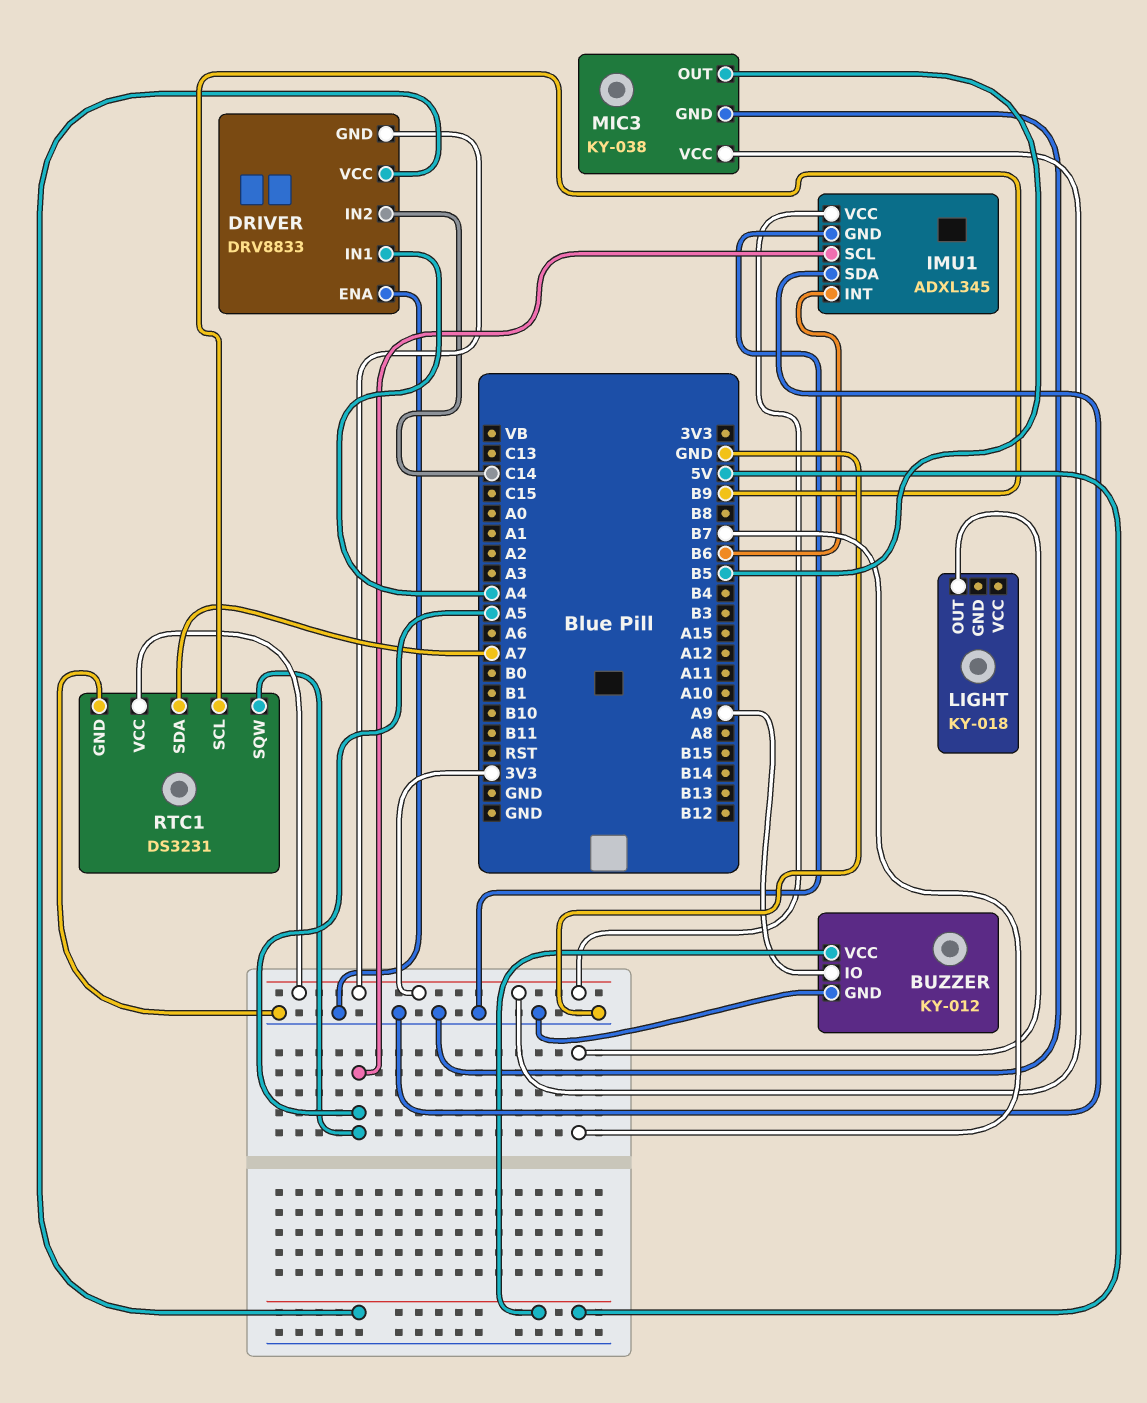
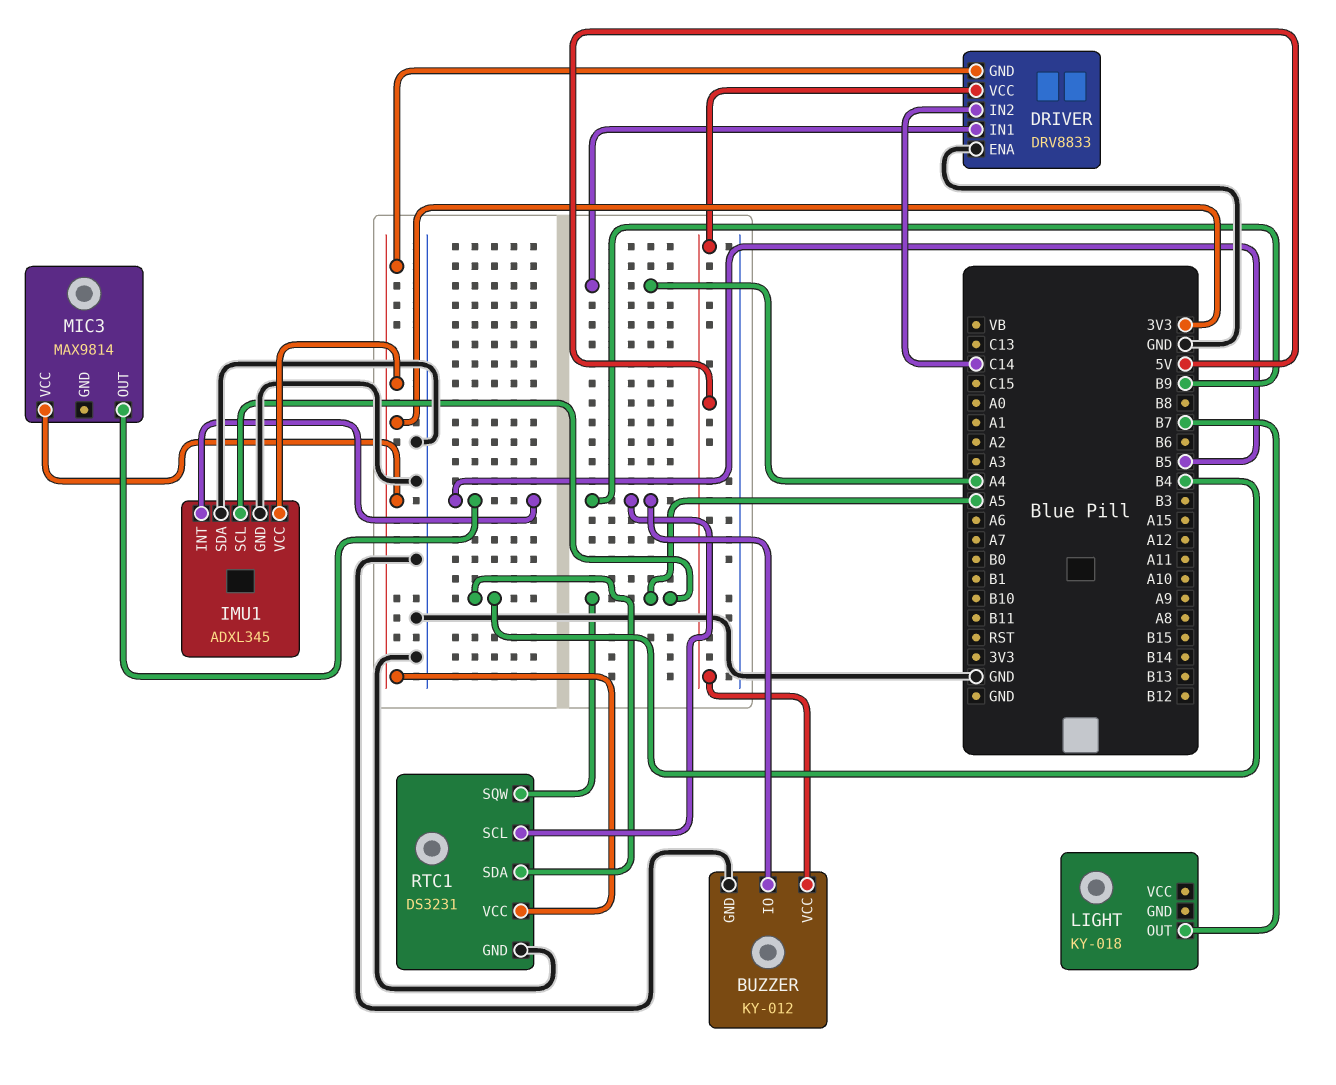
BUZZER pin IO: A9 -> B9
IMU1 pin INT: B6 -> B5
MIC3: KY-038 -> MAX9814
MIC3 pin GND: GND -> none
RTC1 pin SDA: A7 -> B4

